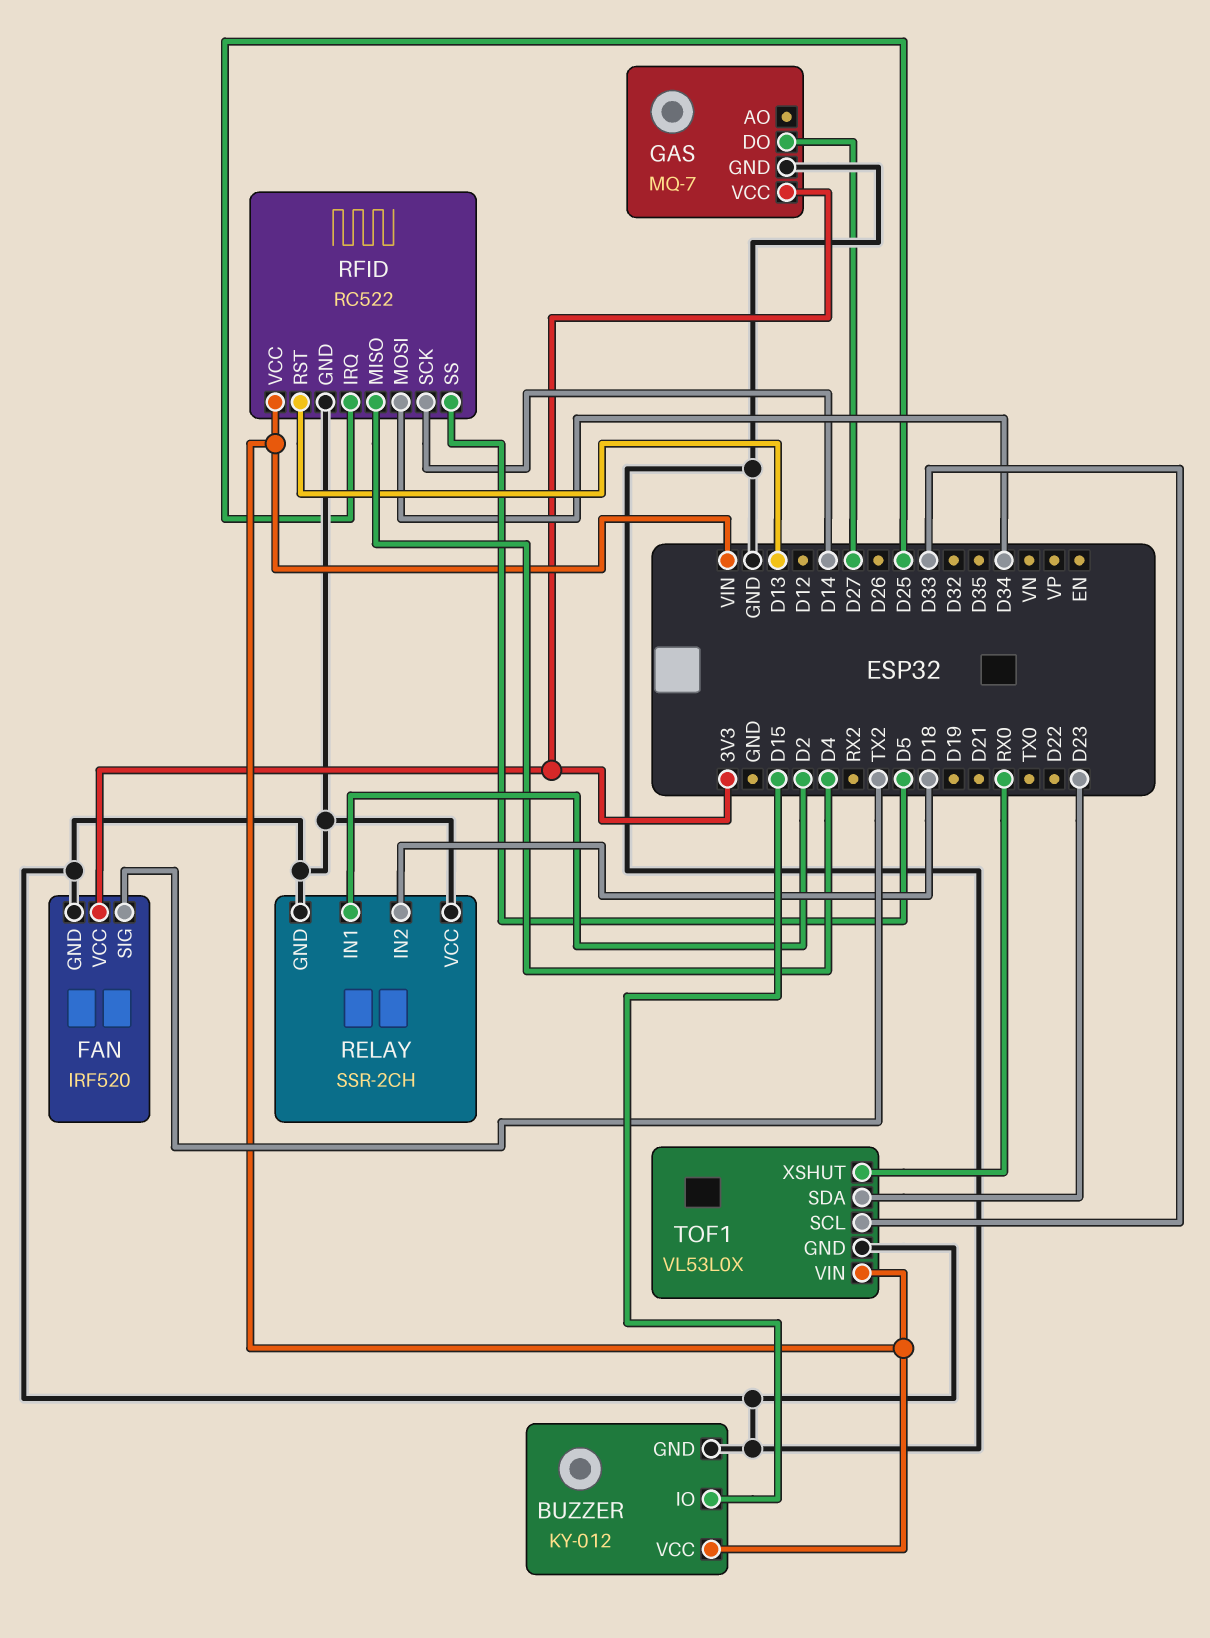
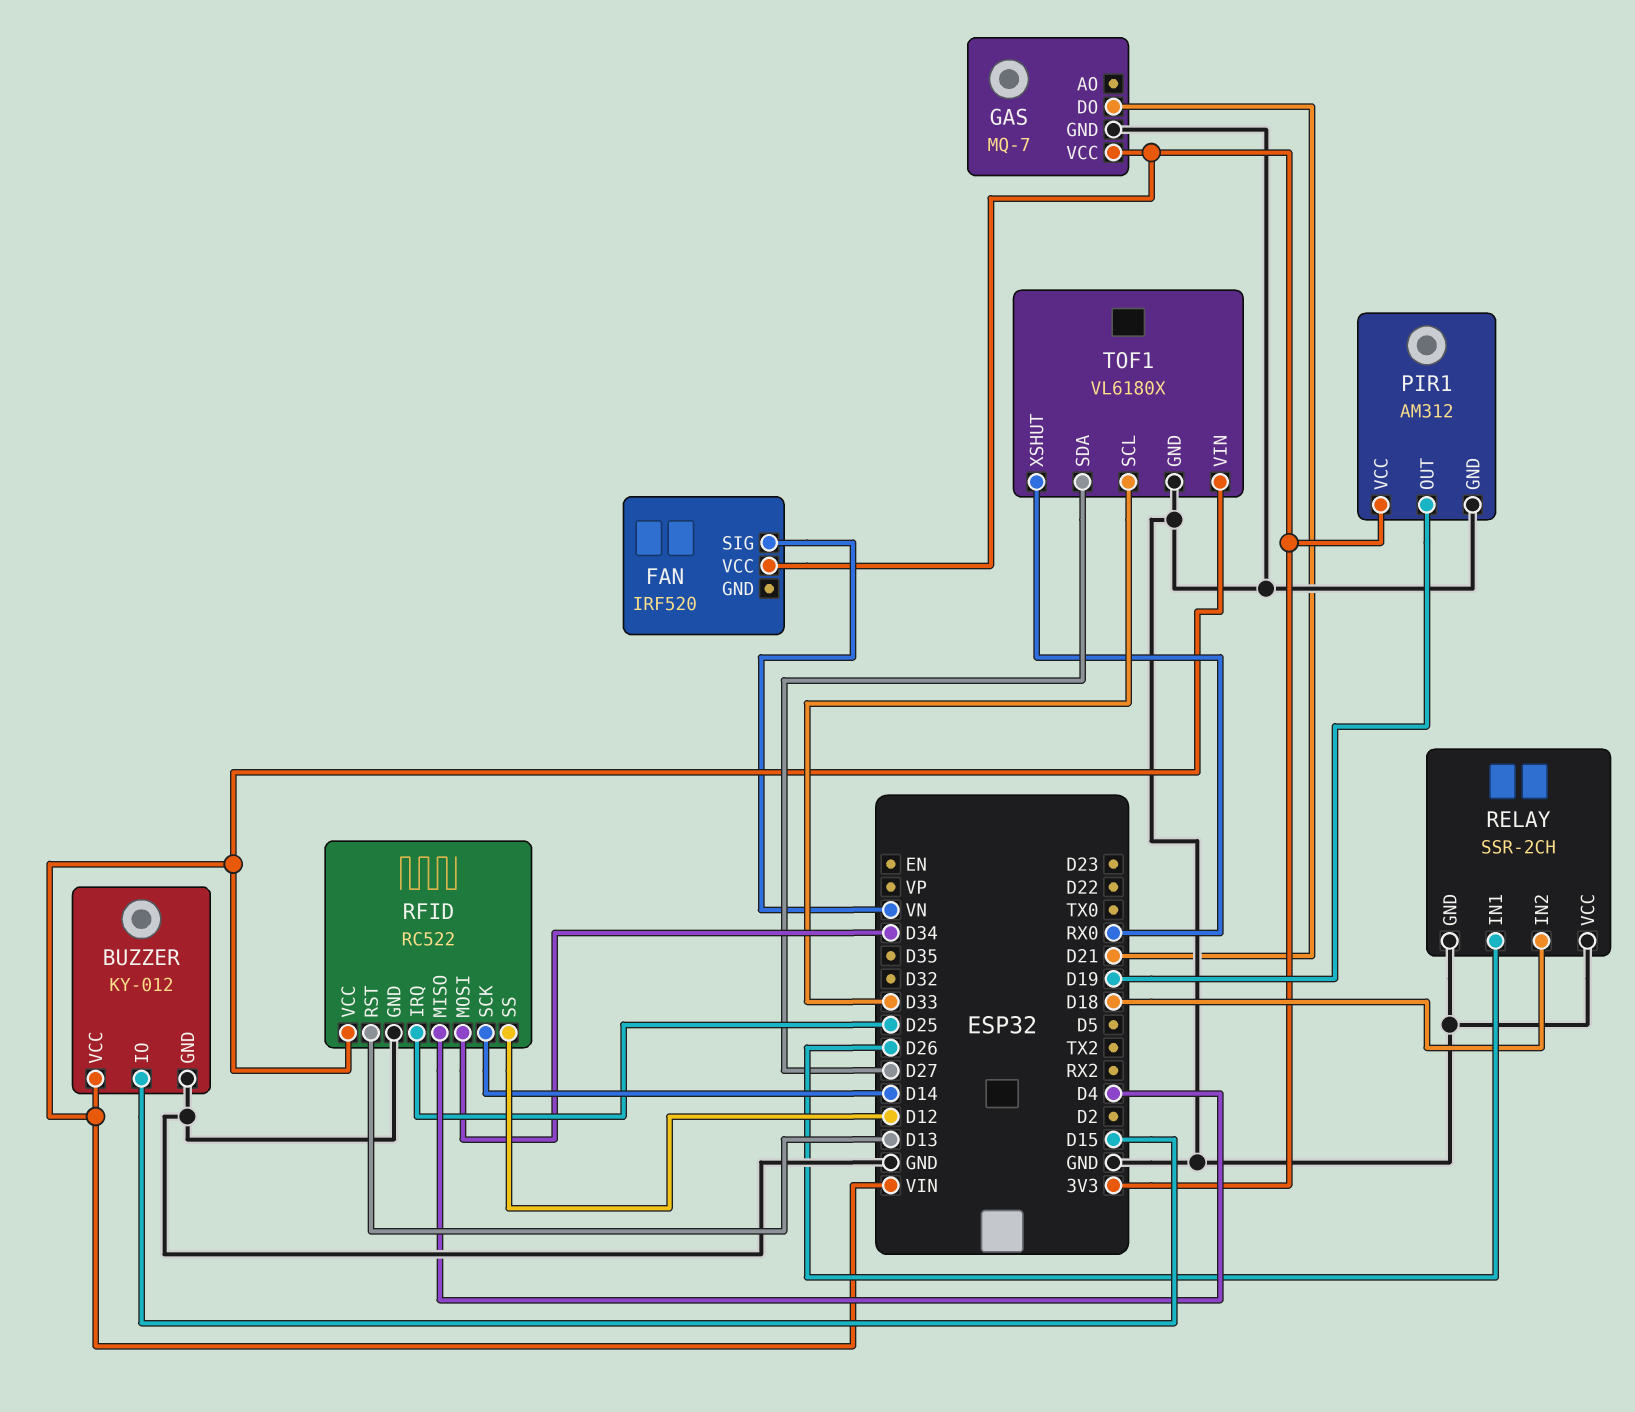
FAN pin GND: GND -> none
FAN pin SIG: TX2 -> VN
GAS pin DO: D27 -> D21
PIR1: none -> AM312
PIR1 pin GND: none -> GND
PIR1 pin OUT: none -> D19
PIR1 pin VCC: none -> 3V3
RELAY pin IN1: D2 -> D26
RFID pin SS: D5 -> D12
TOF1: VL53L0X -> VL6180X
TOF1 pin SDA: D23 -> D27

